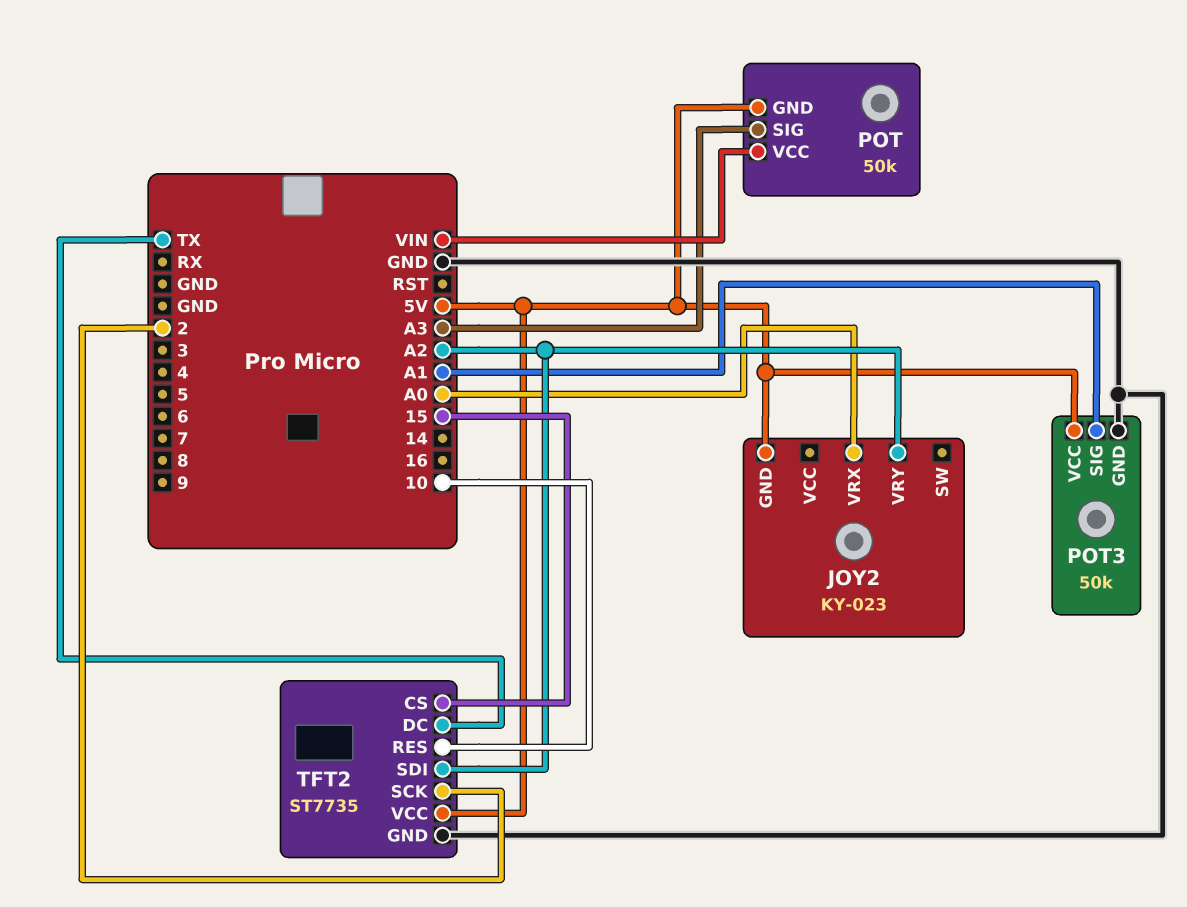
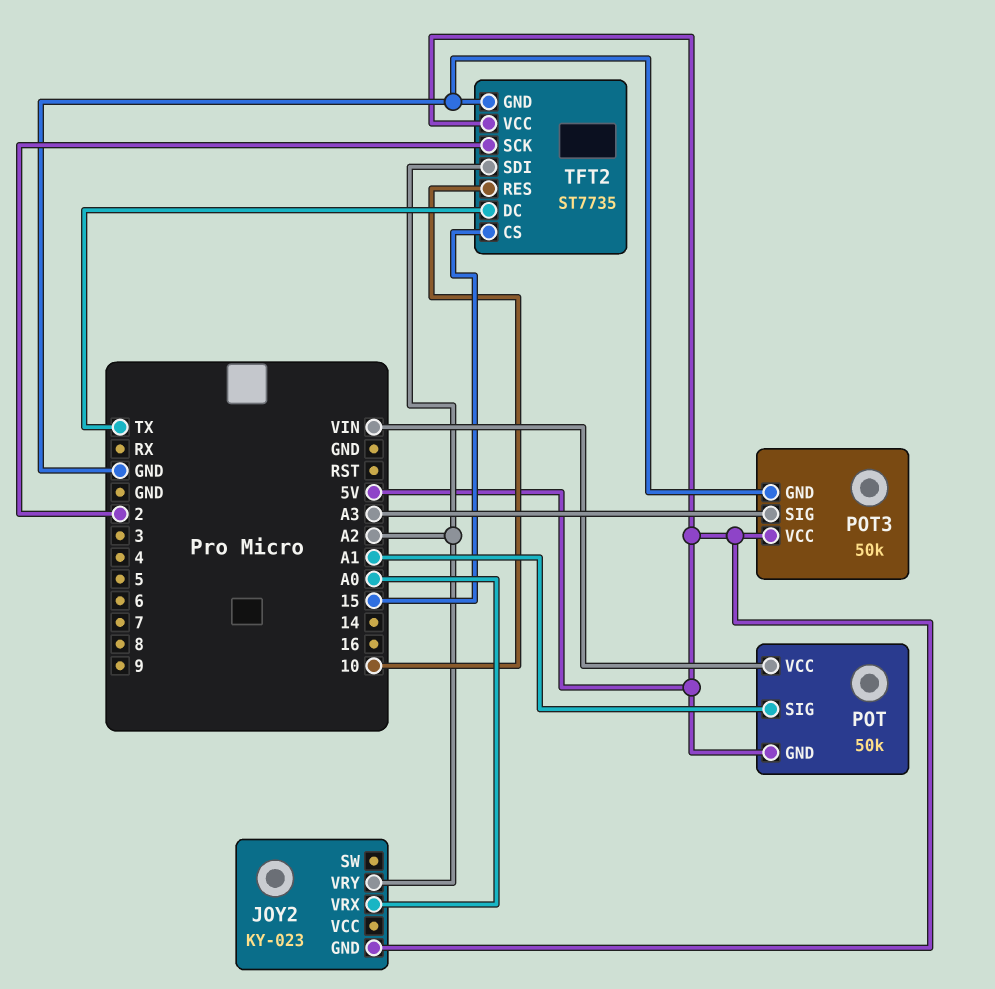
POT pin SIG: A3 -> A1
POT3 pin SIG: A1 -> A3

